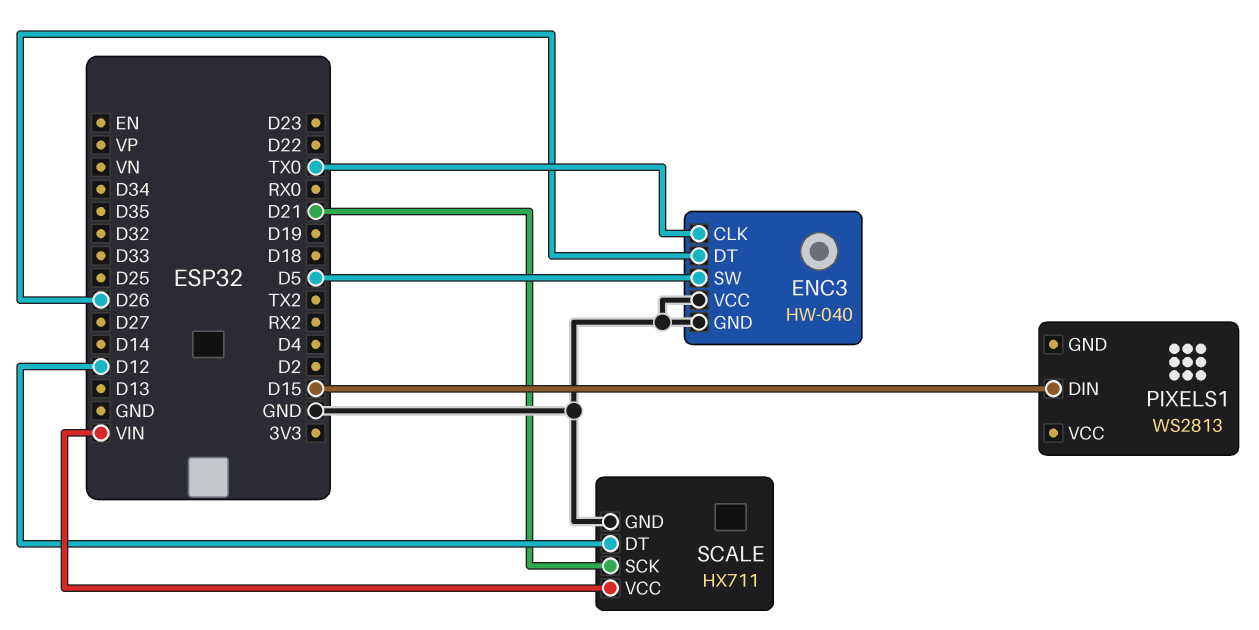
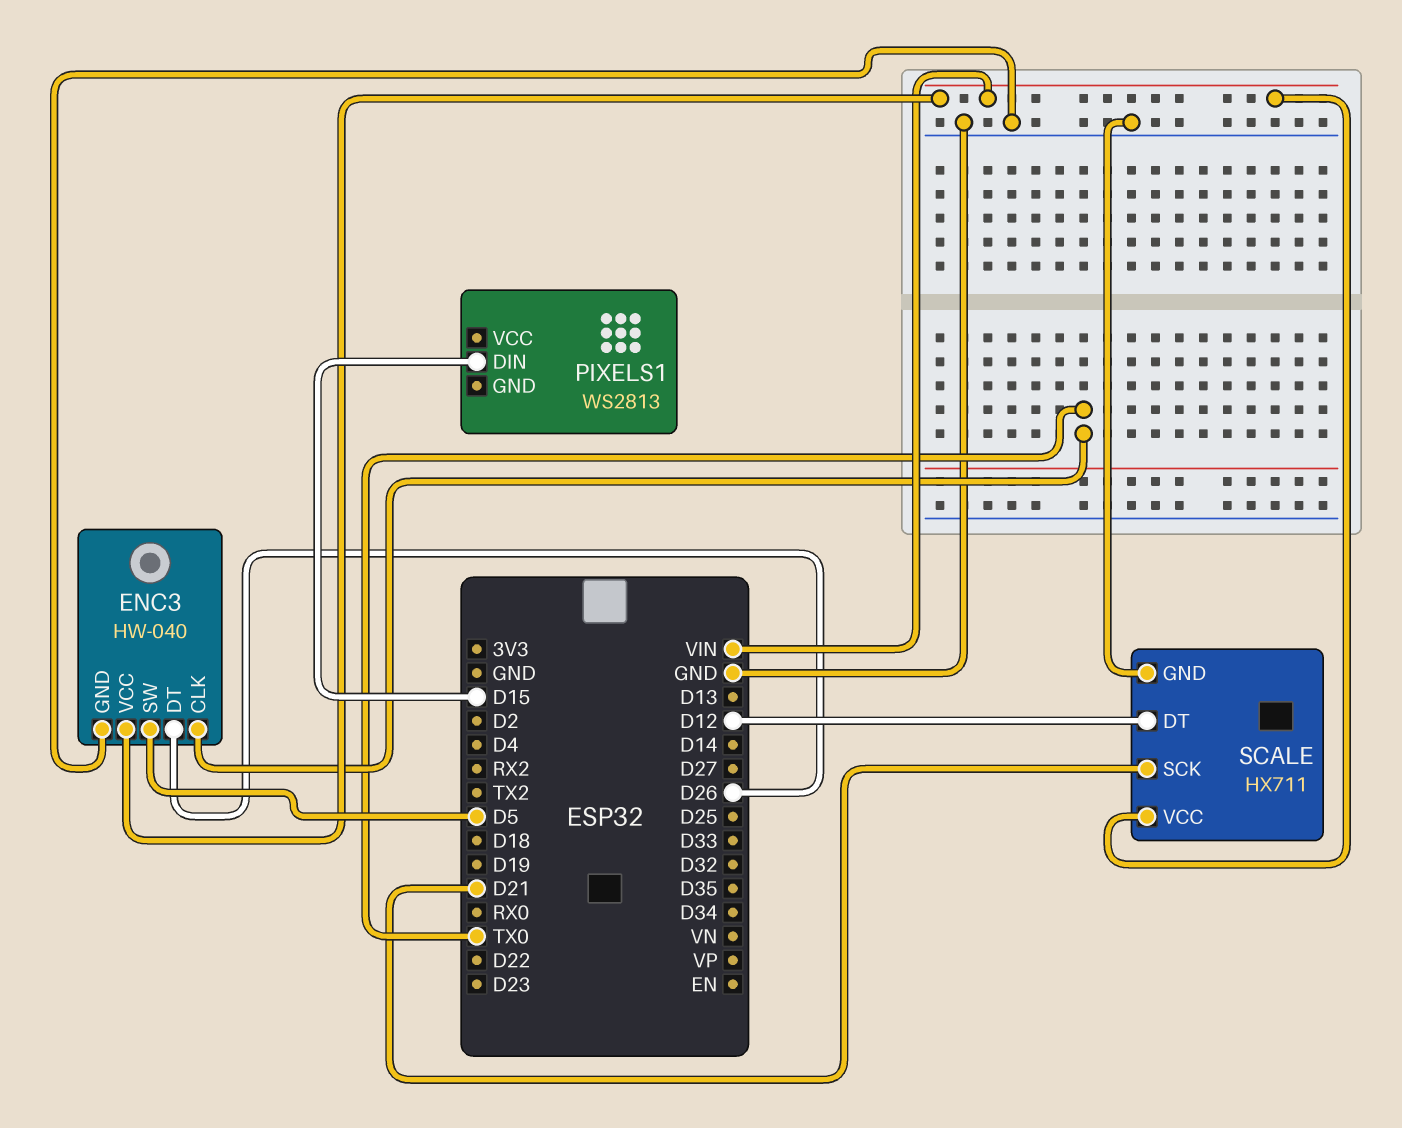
ENC3 pin VCC: GND -> VIN

